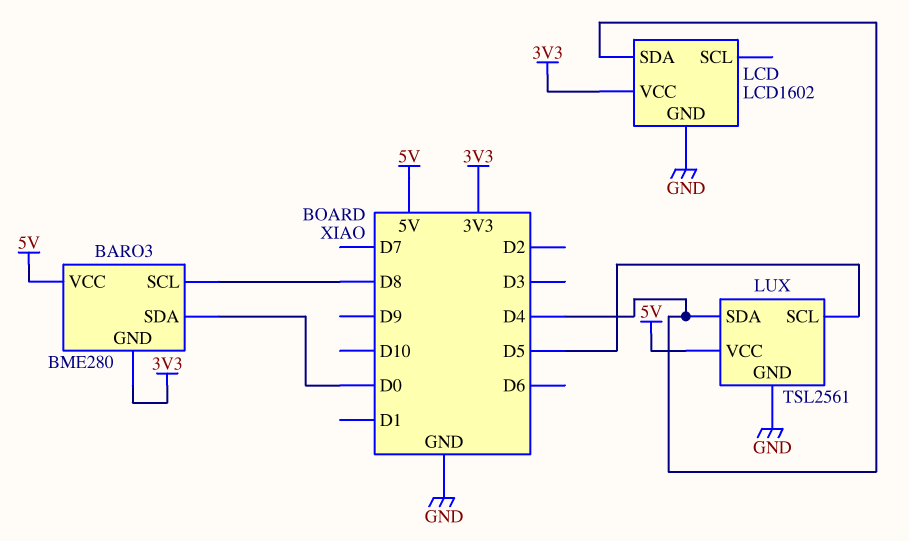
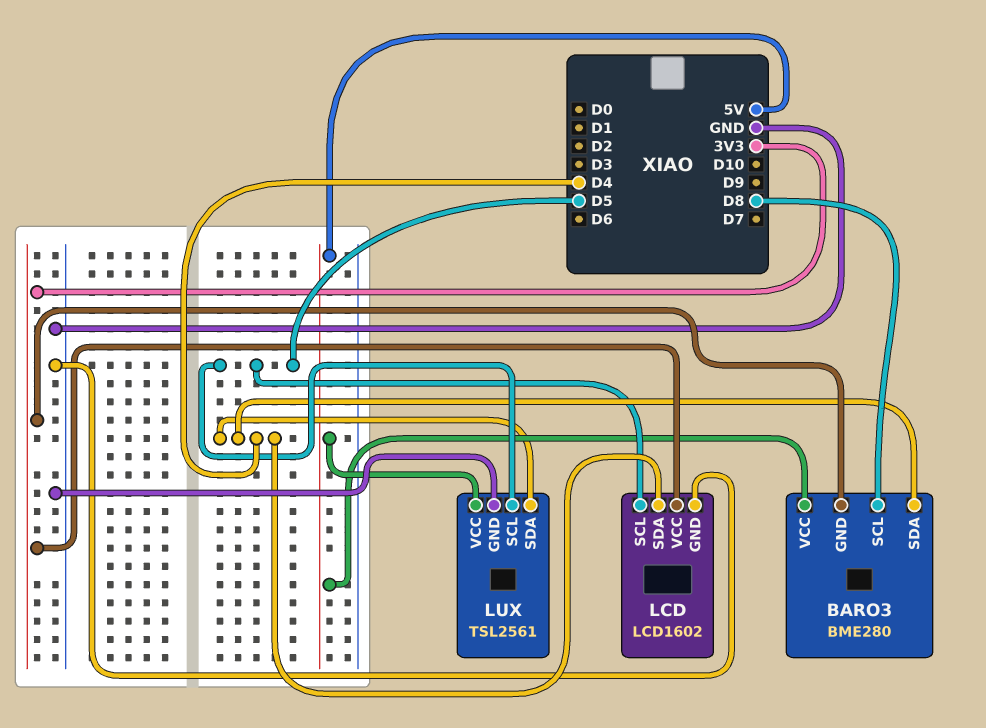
BARO3 pin SDA: D0 -> D4
LCD pin SCL: none -> D5

